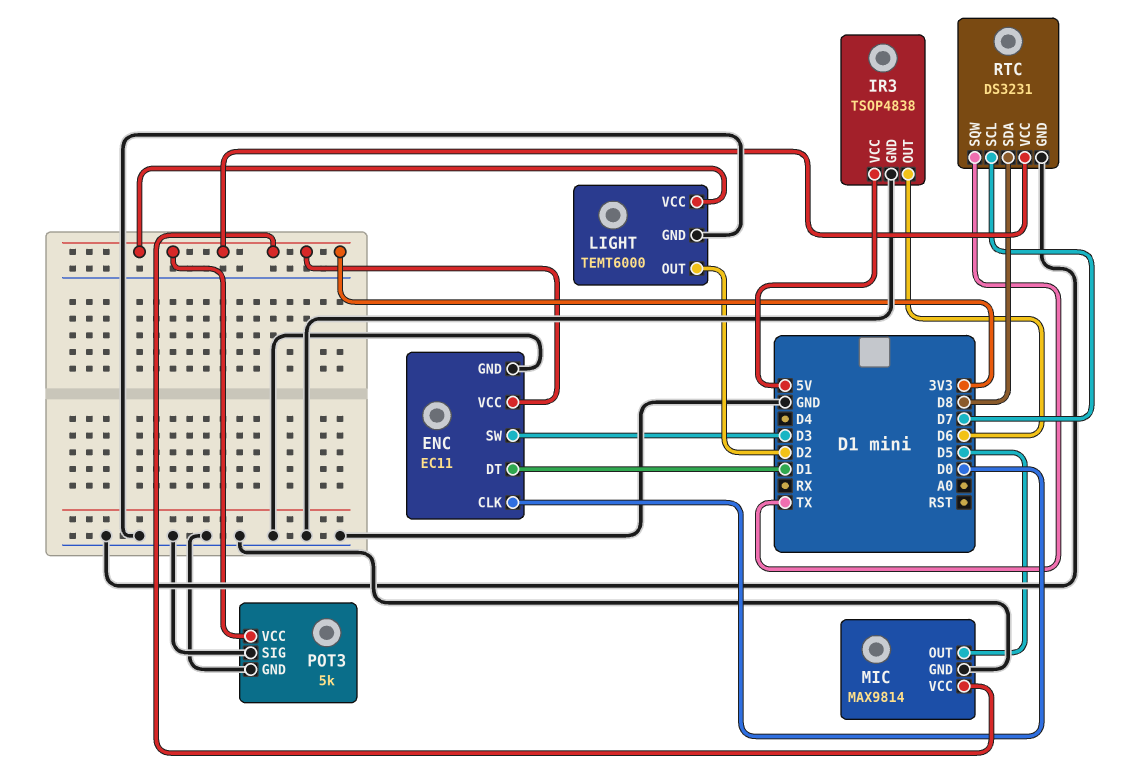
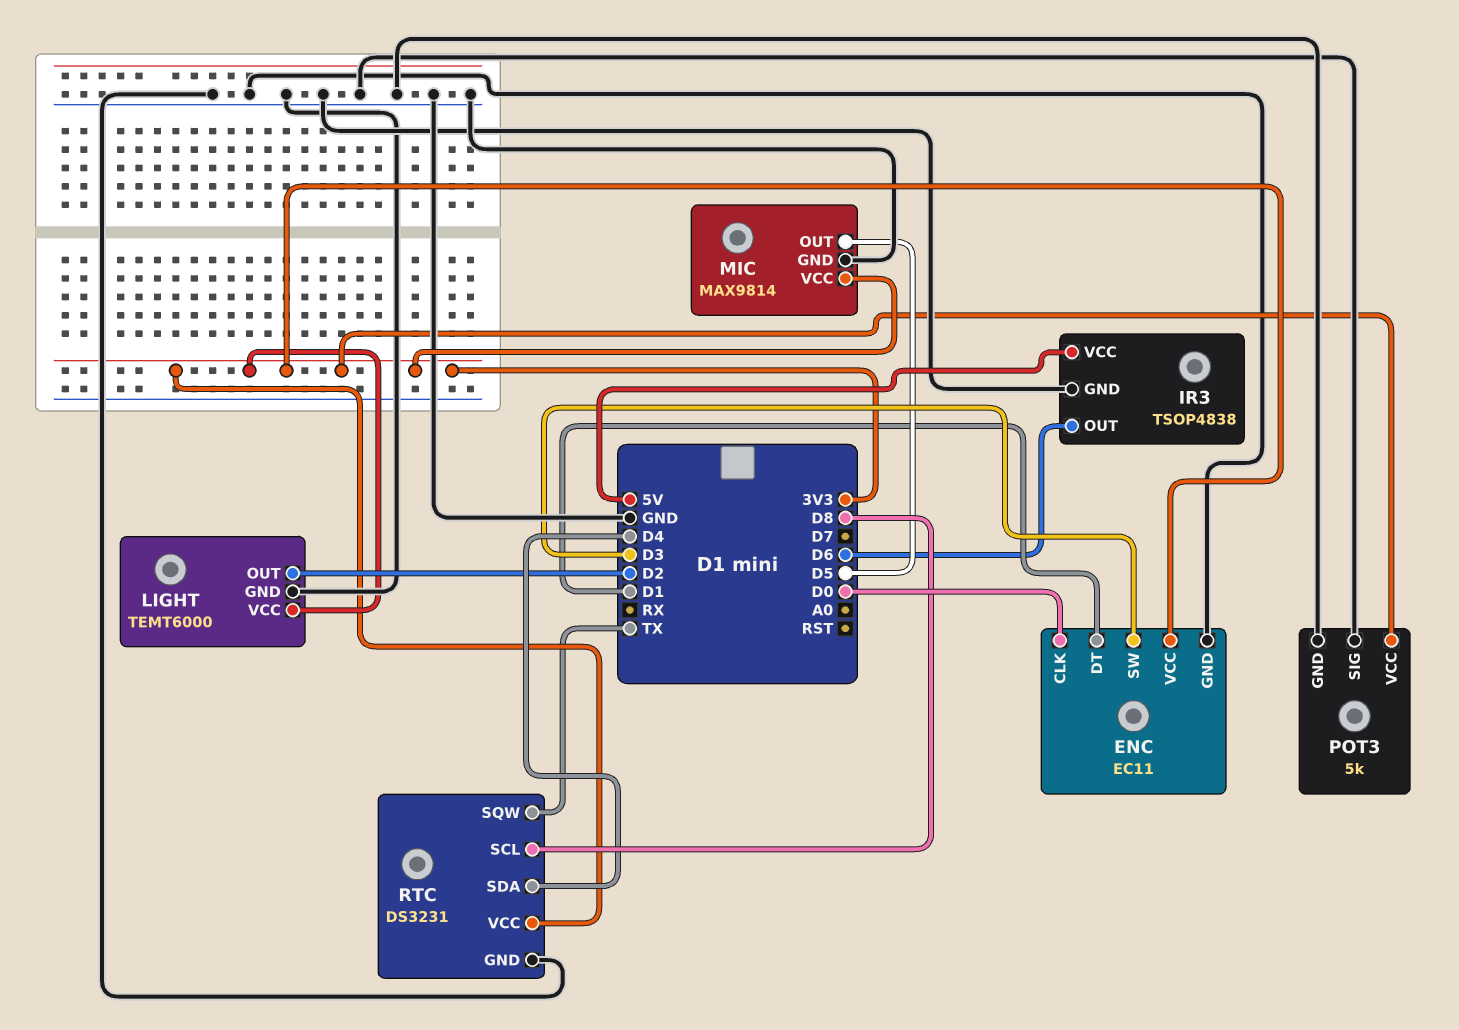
RTC pin SCL: D7 -> D8
RTC pin SDA: D8 -> D4

